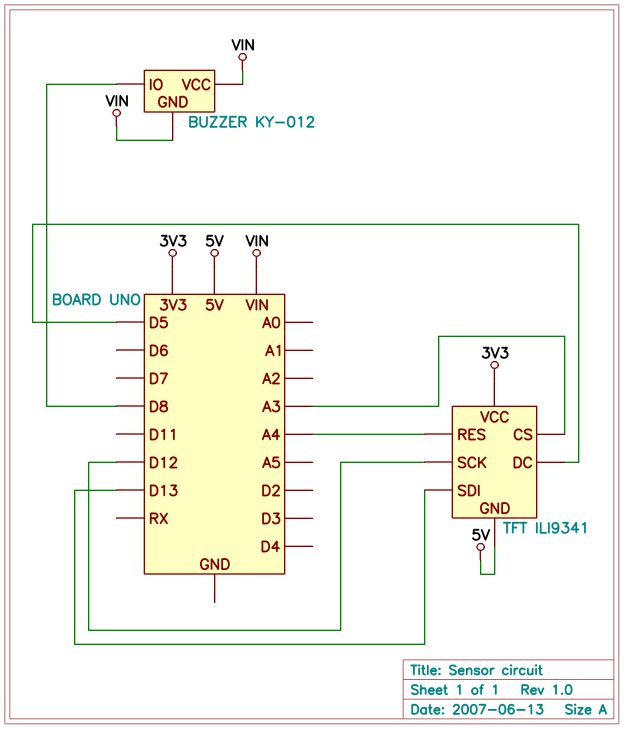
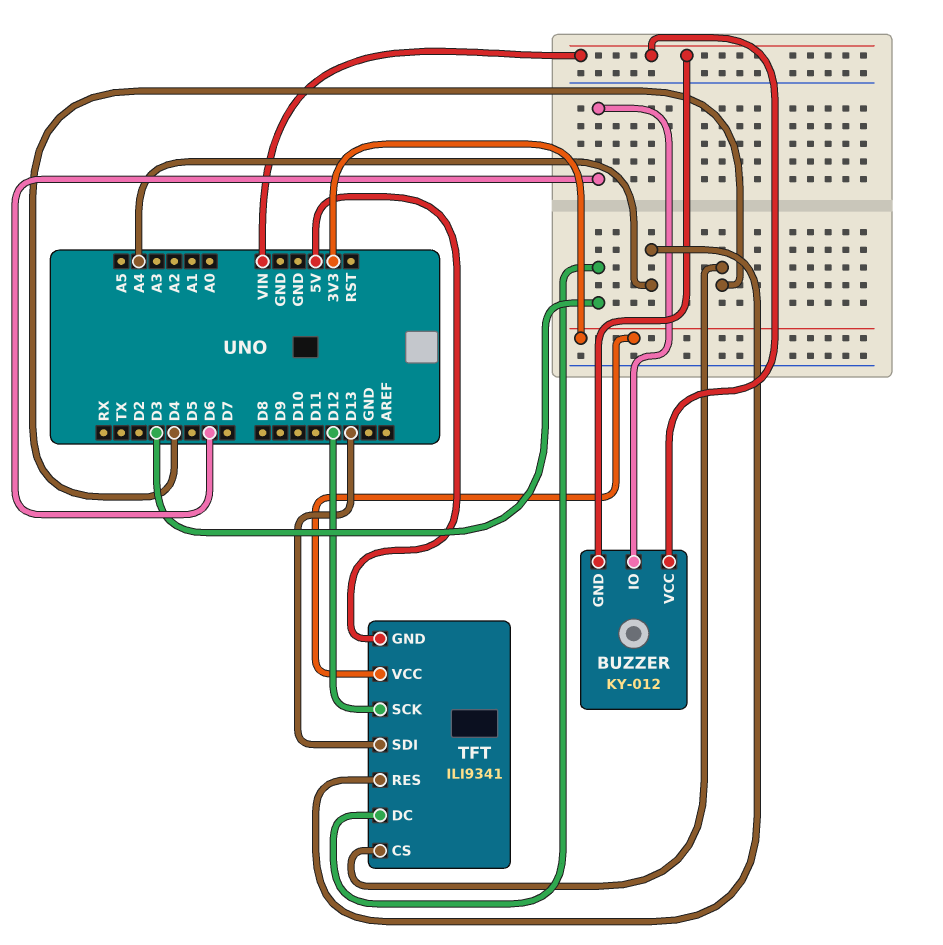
BUZZER pin IO: D8 -> D6
TFT pin CS: A3 -> D4
TFT pin DC: D5 -> D3

